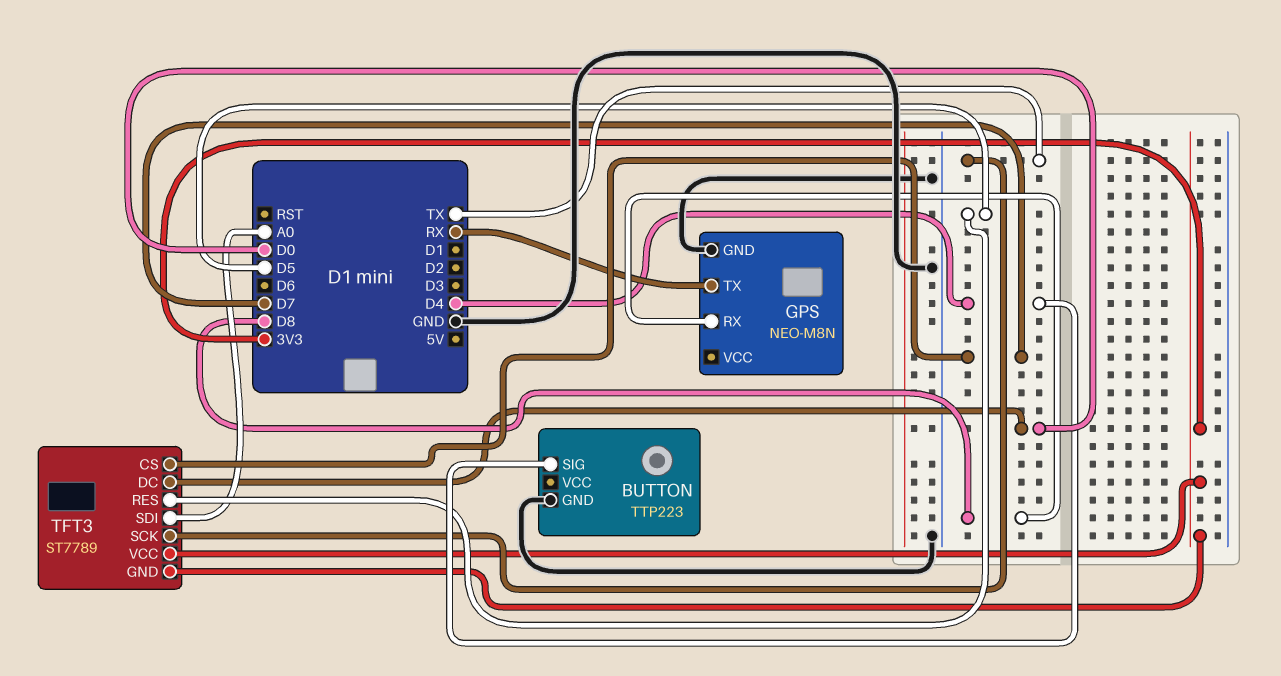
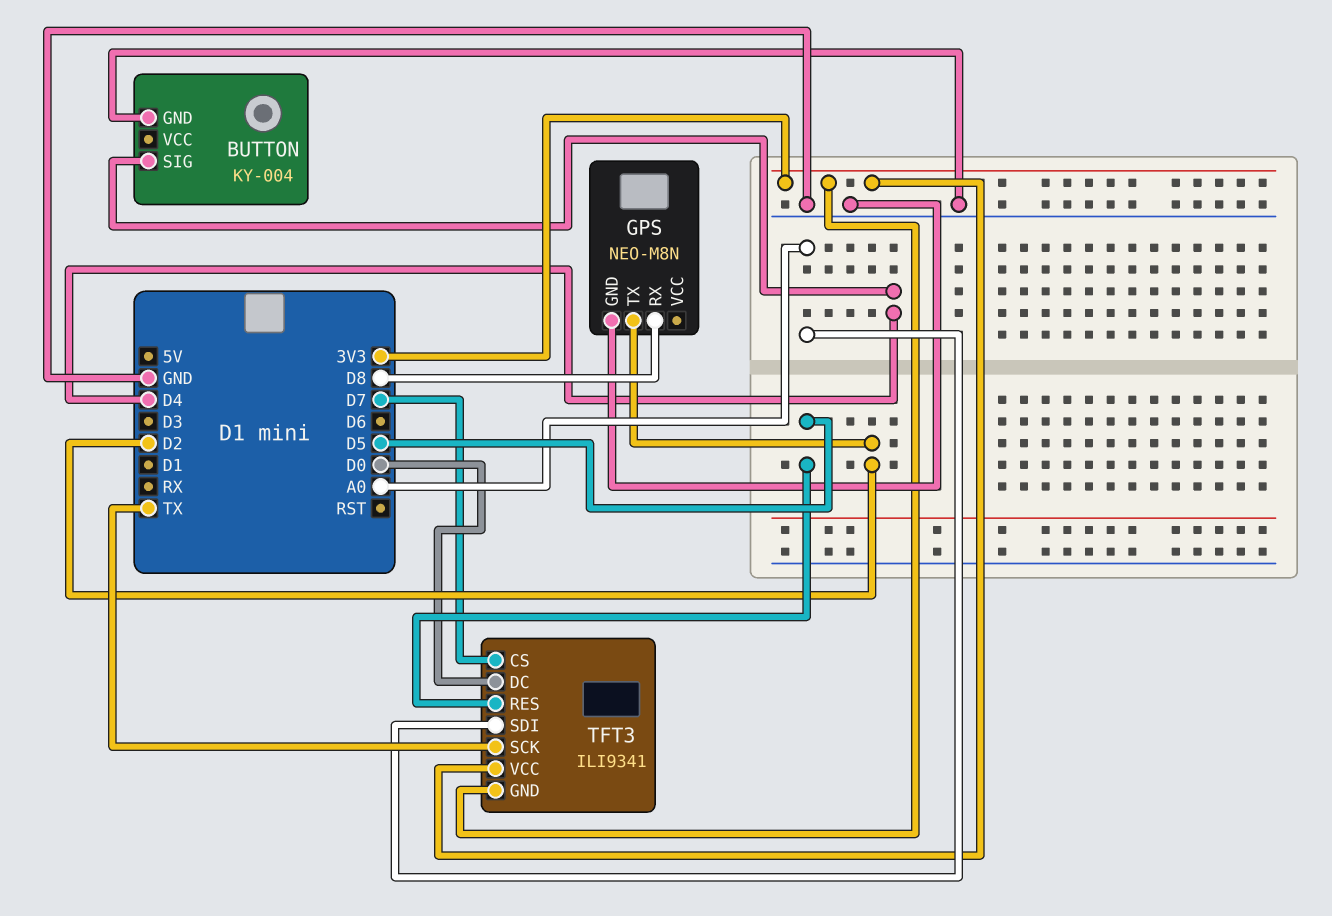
BUTTON: TTP223 -> KY-004
GPS pin TX: RX -> D2
TFT3: ST7789 -> ILI9341

